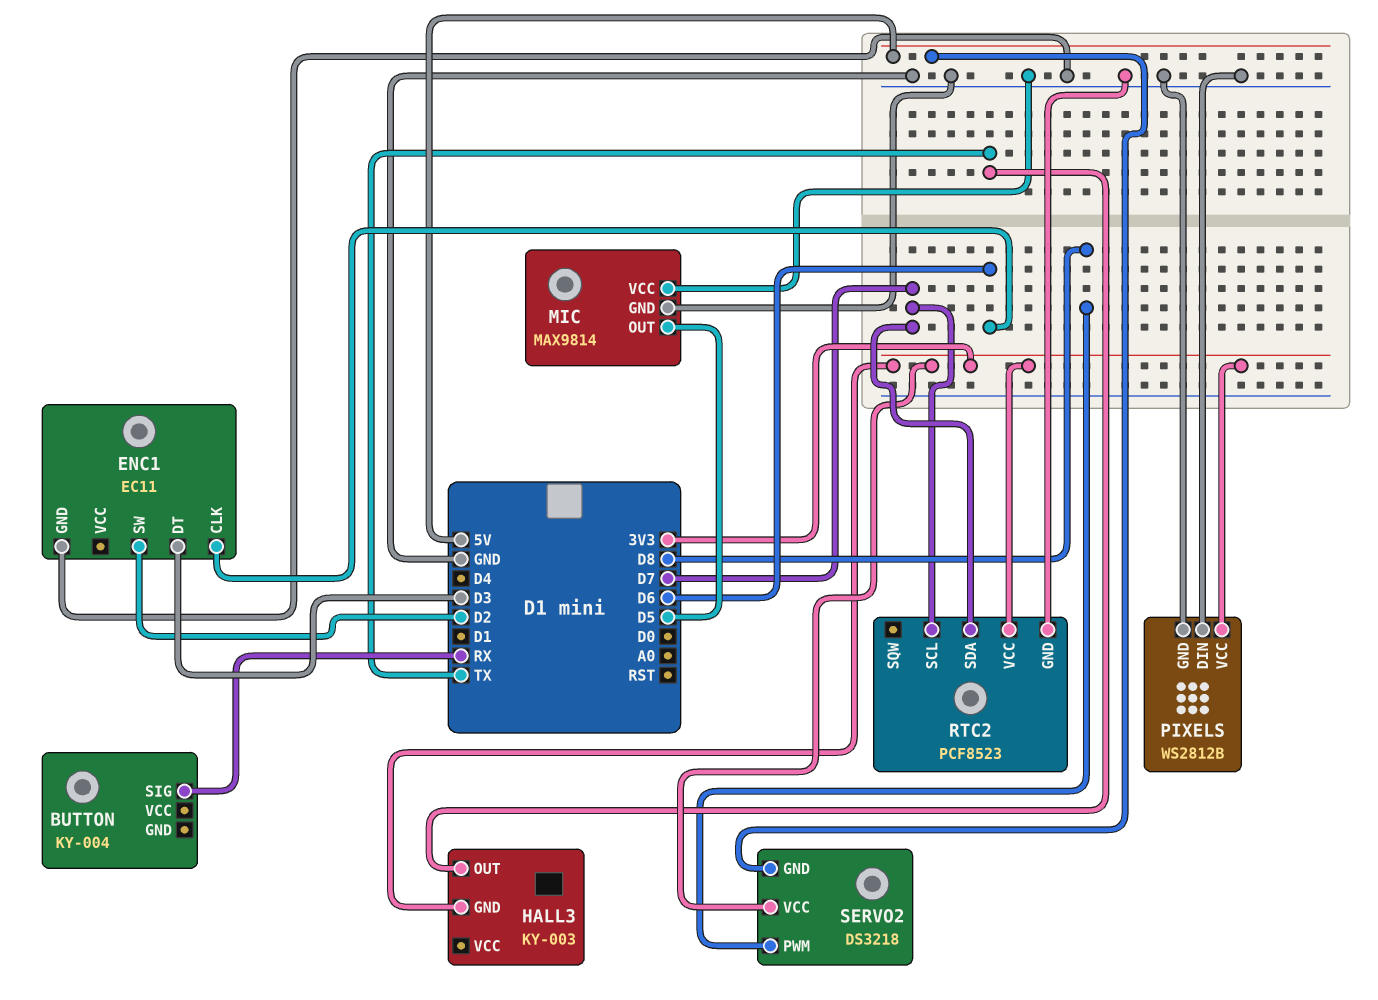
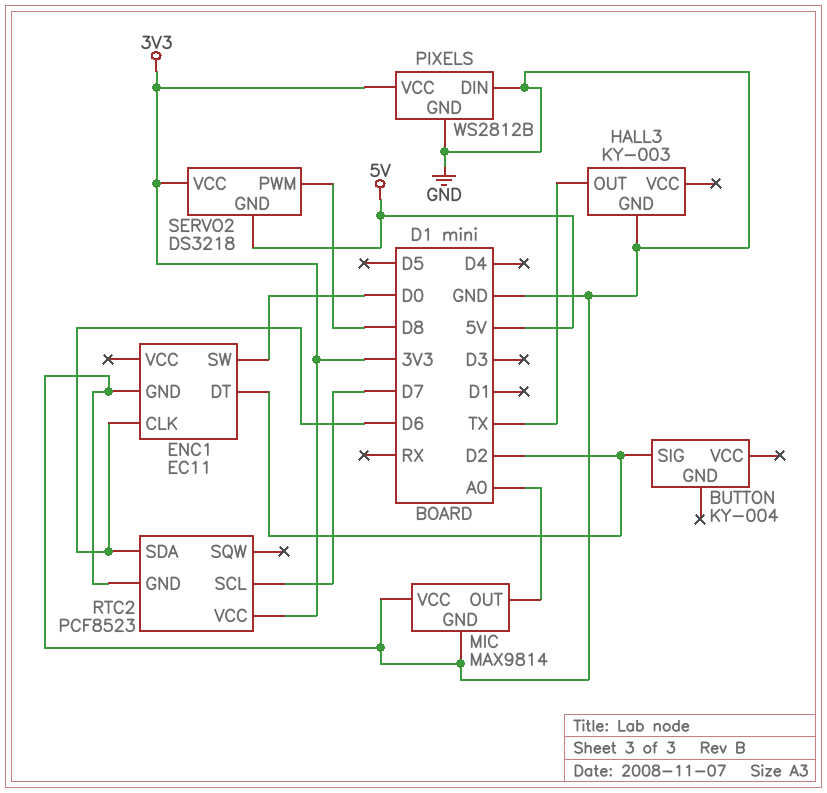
BUTTON pin SIG: RX -> D2
ENC1 pin DT: D3 -> D2
ENC1 pin SW: D2 -> D0
HALL3 pin GND: 3V3 -> GND
MIC pin OUT: D5 -> A0
RTC2 pin SDA: D7 -> D6

